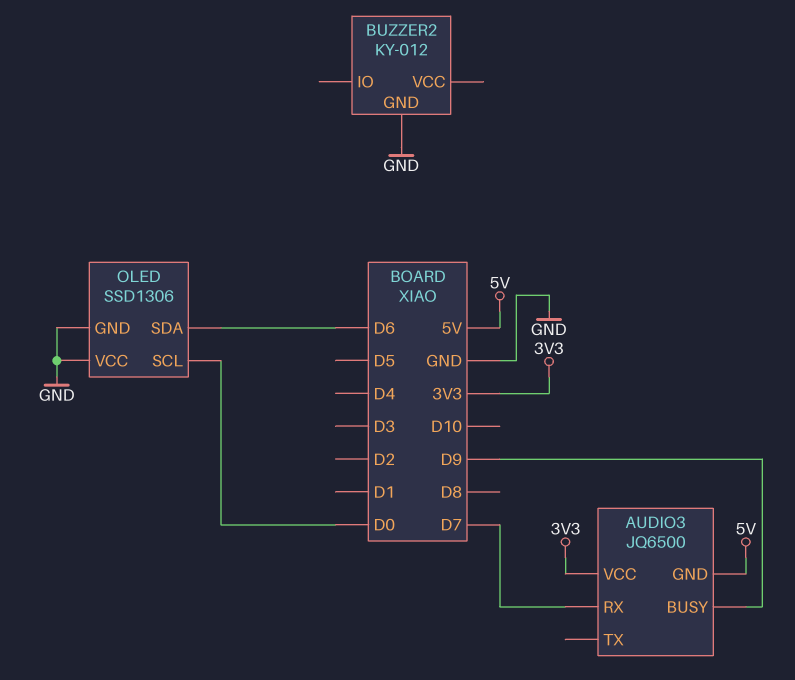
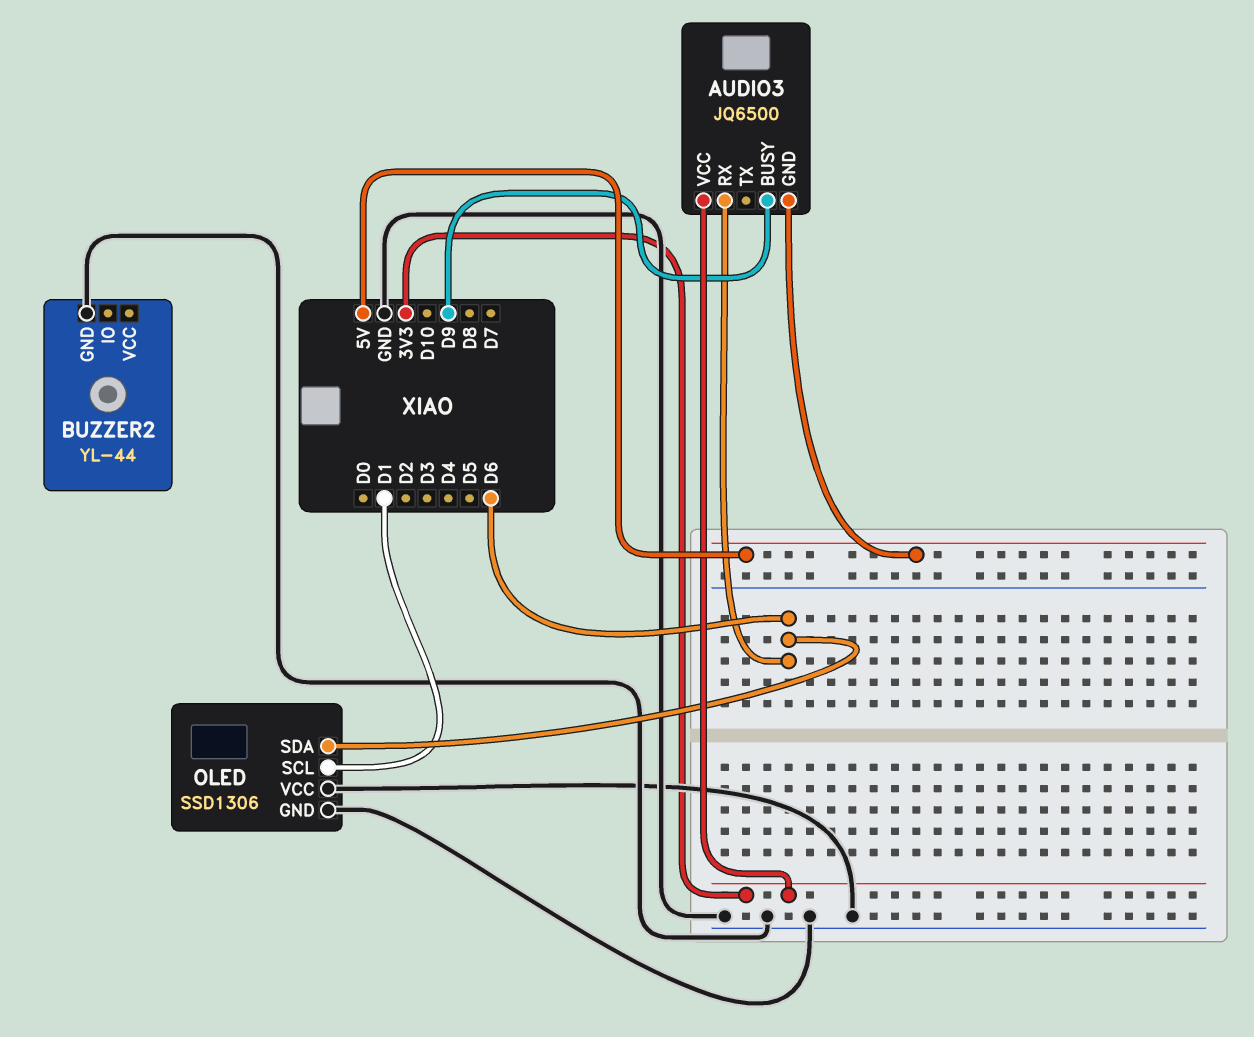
AUDIO3 pin RX: D7 -> D6
BUZZER2: KY-012 -> YL-44
OLED pin SCL: D0 -> D1

